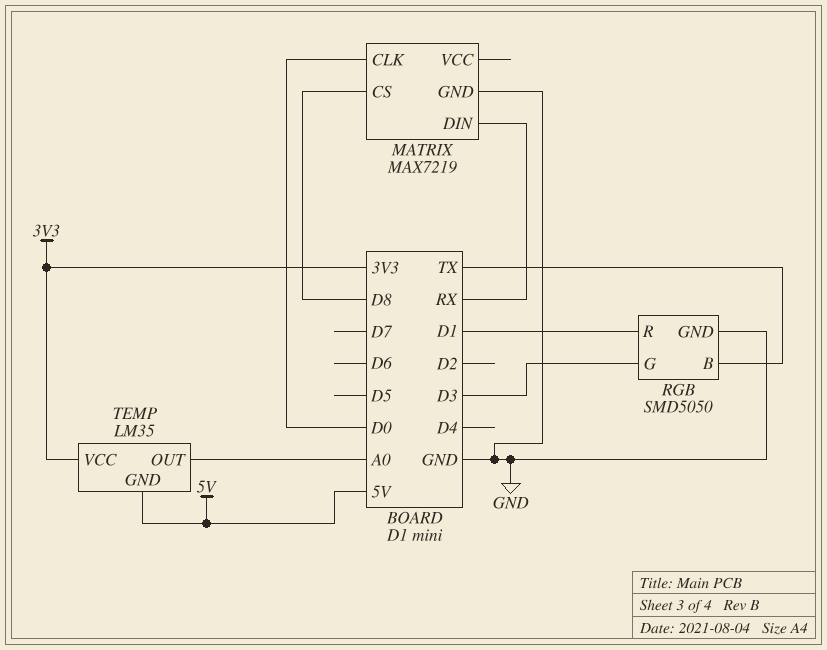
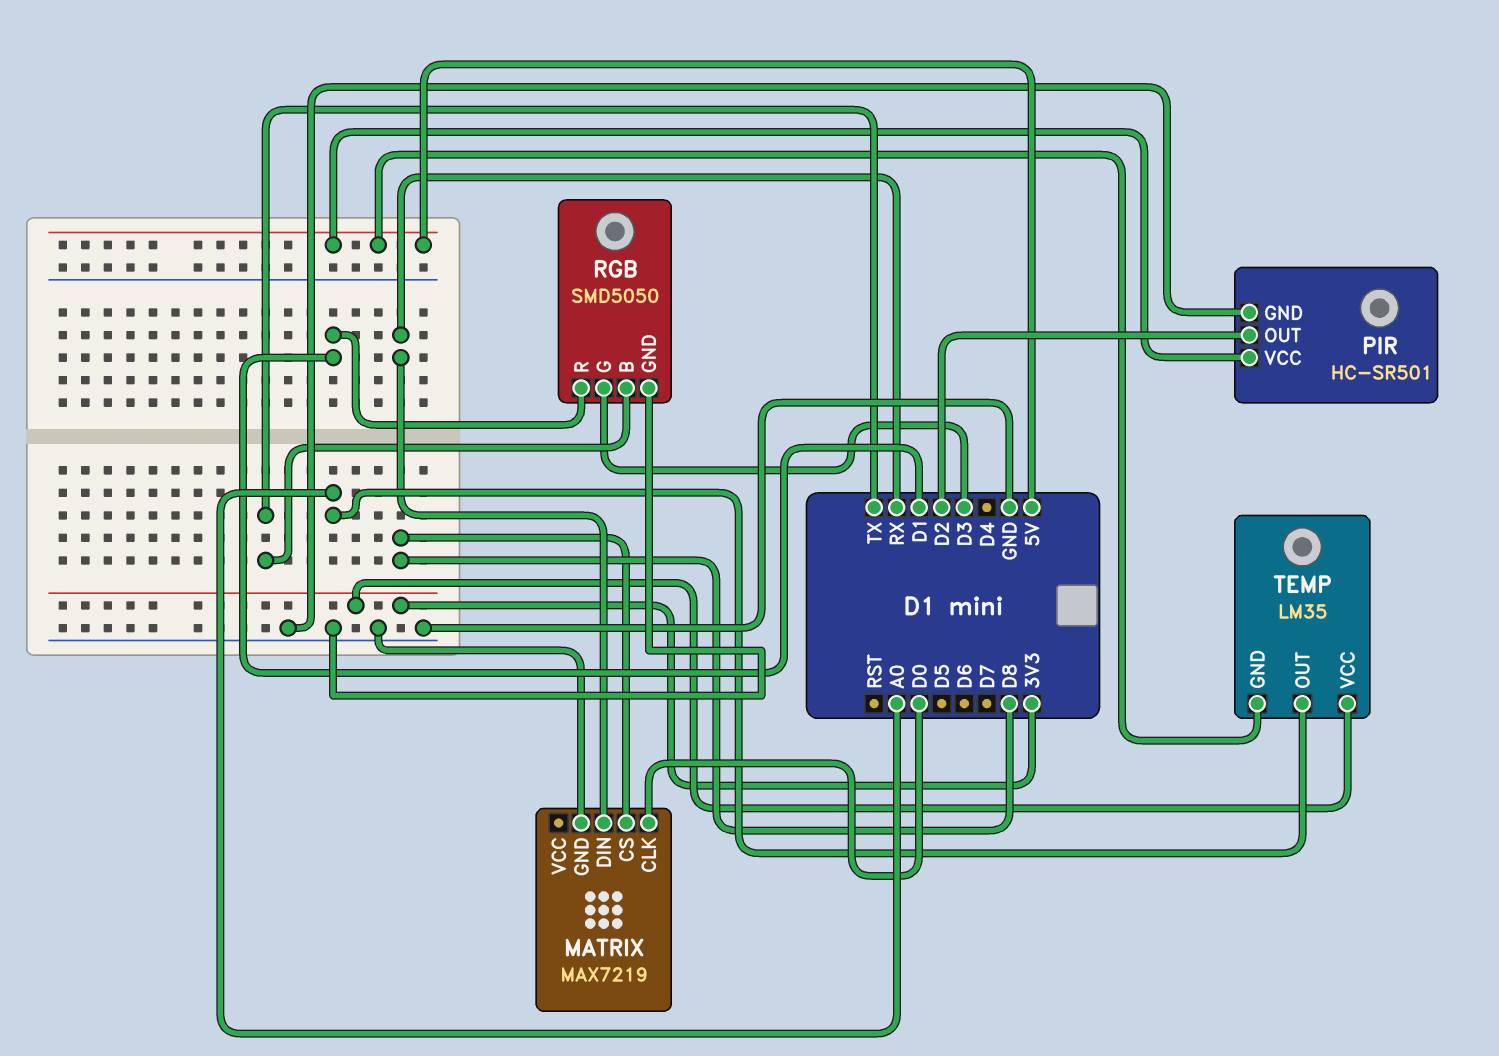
PIR: none -> HC-SR501
PIR pin GND: none -> GND
PIR pin OUT: none -> D2
PIR pin VCC: none -> 5V

